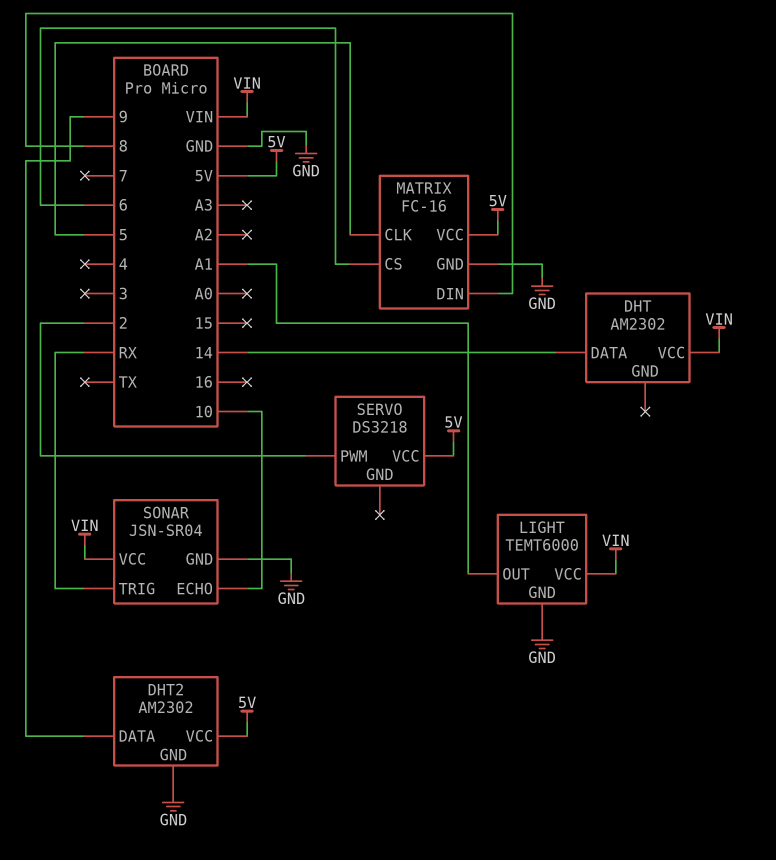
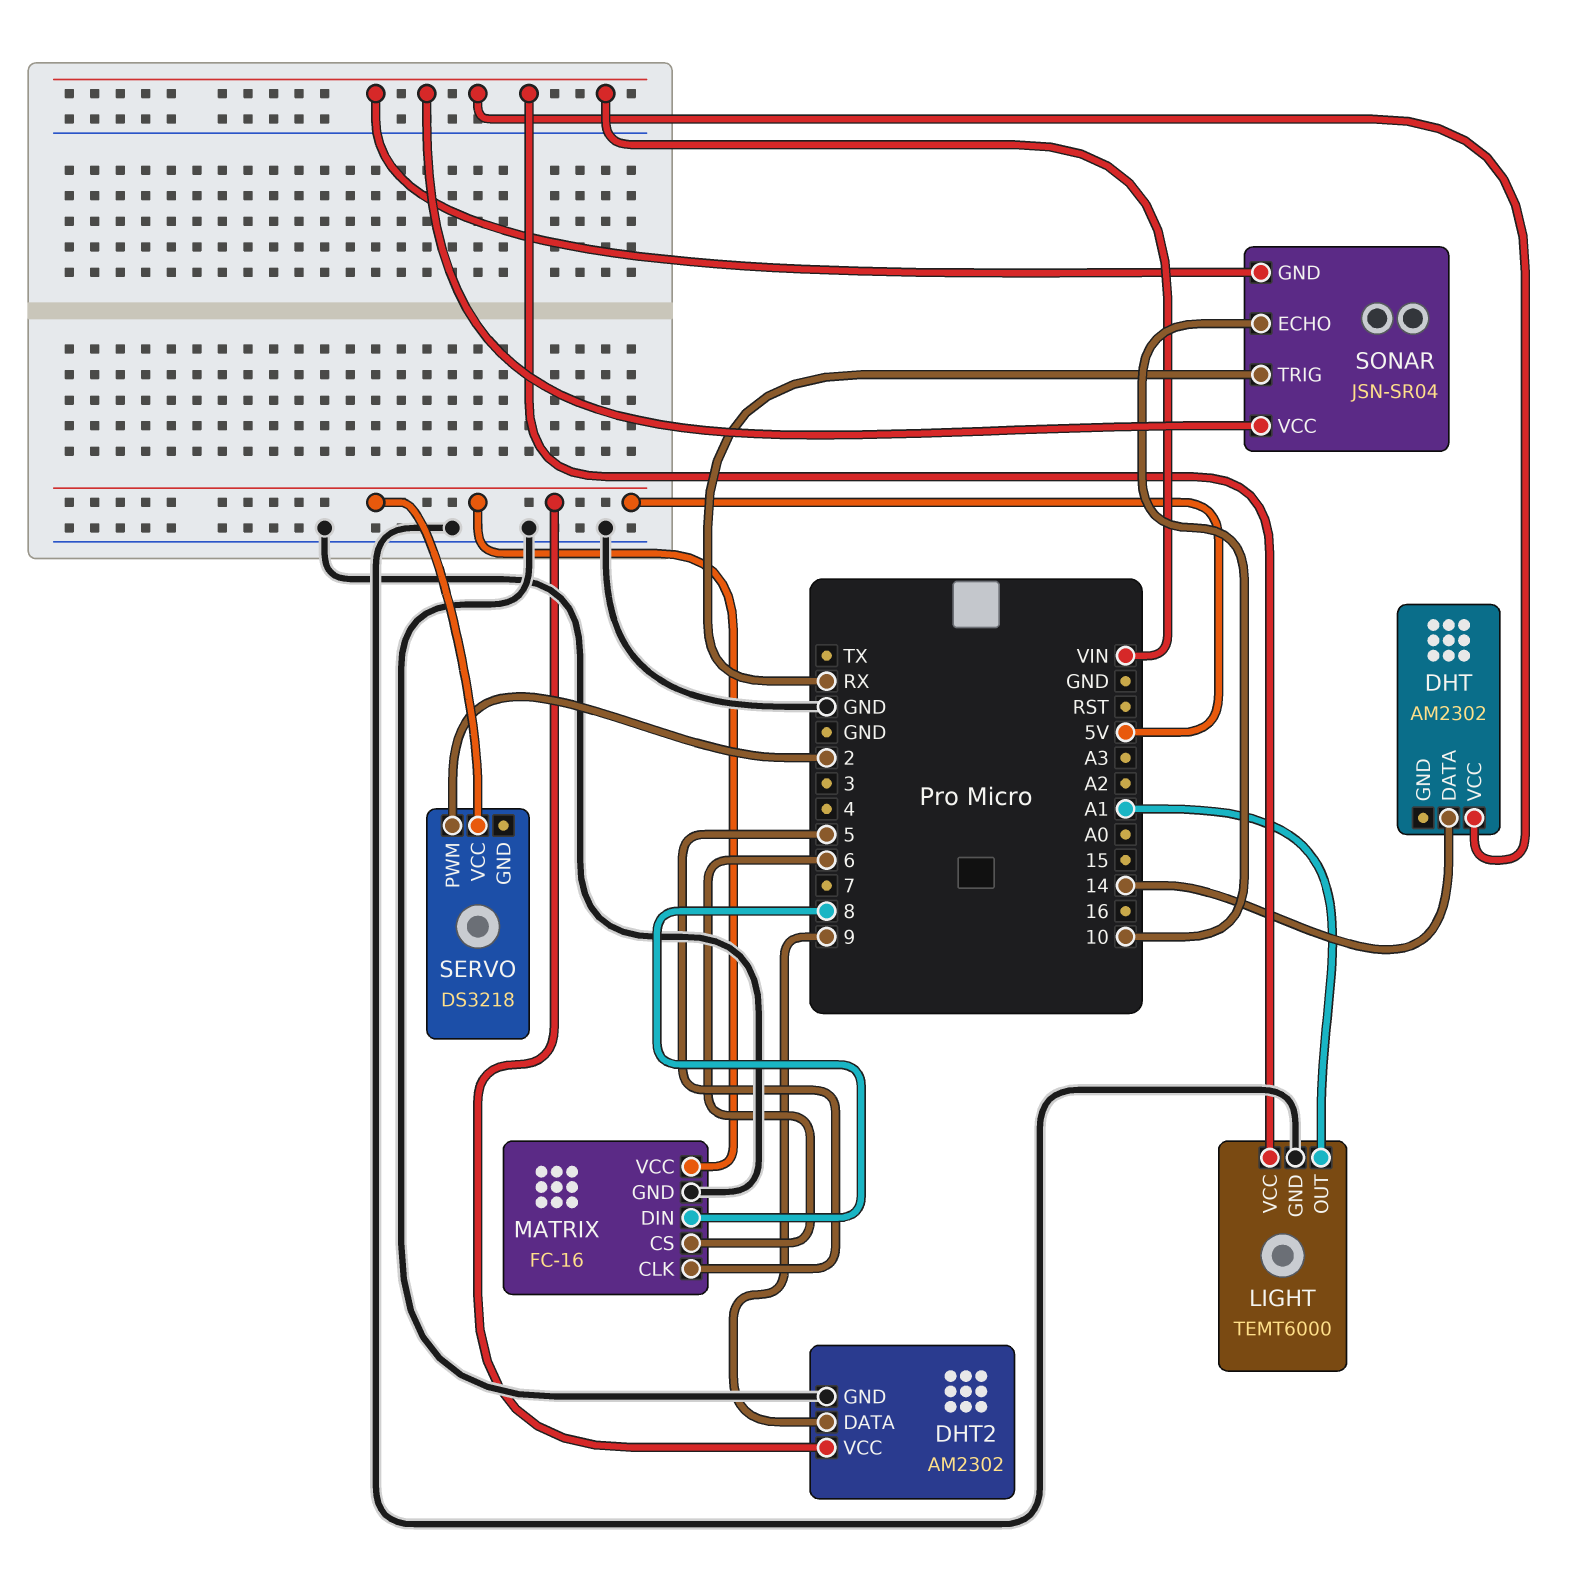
SONAR pin GND: GND -> VIN

